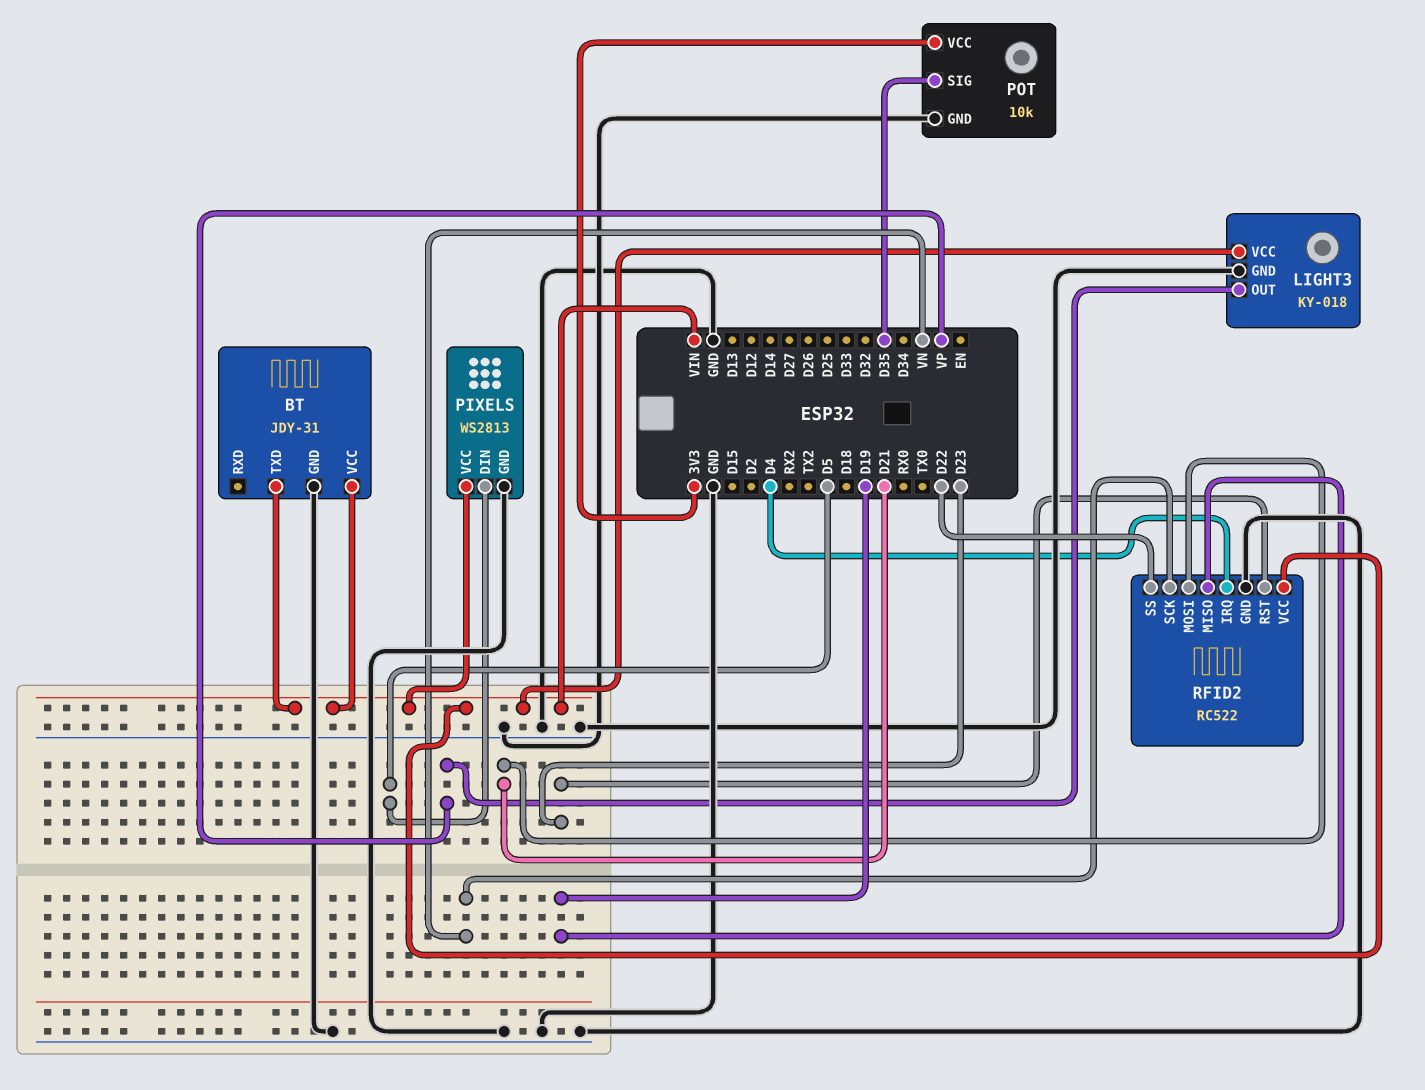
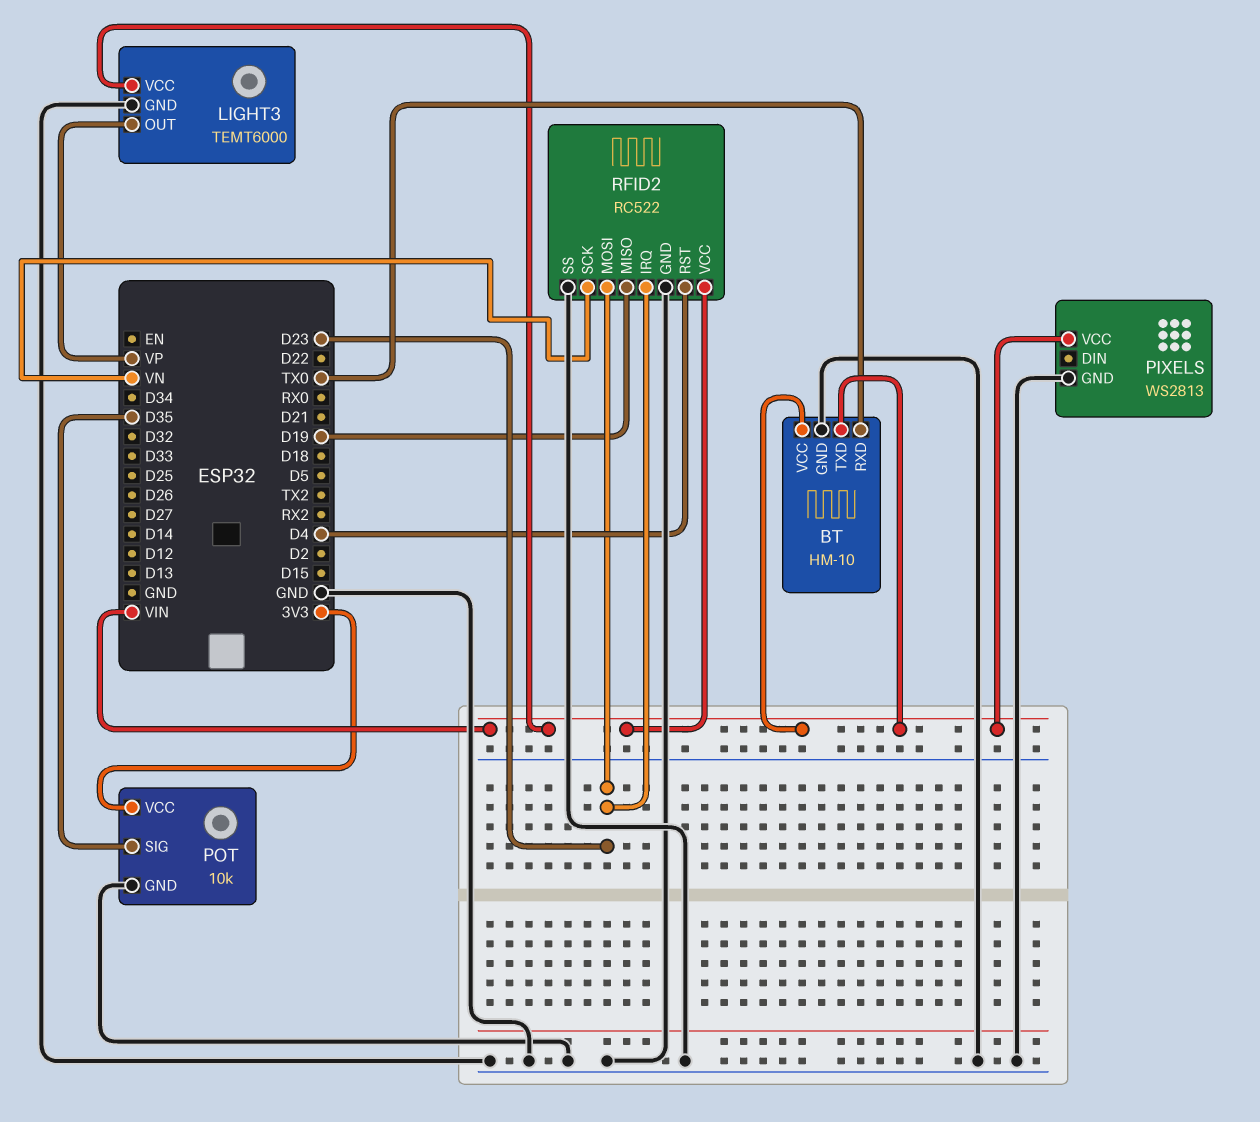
BT: JDY-31 -> HM-10
BT pin RXD: none -> TX0
LIGHT3: KY-018 -> TEMT6000
PIXELS pin DIN: D5 -> none
RFID2 pin IRQ: D4 -> D23
RFID2 pin MOSI: D21 -> D23
RFID2 pin RST: D23 -> D4
RFID2 pin SS: D22 -> GND

